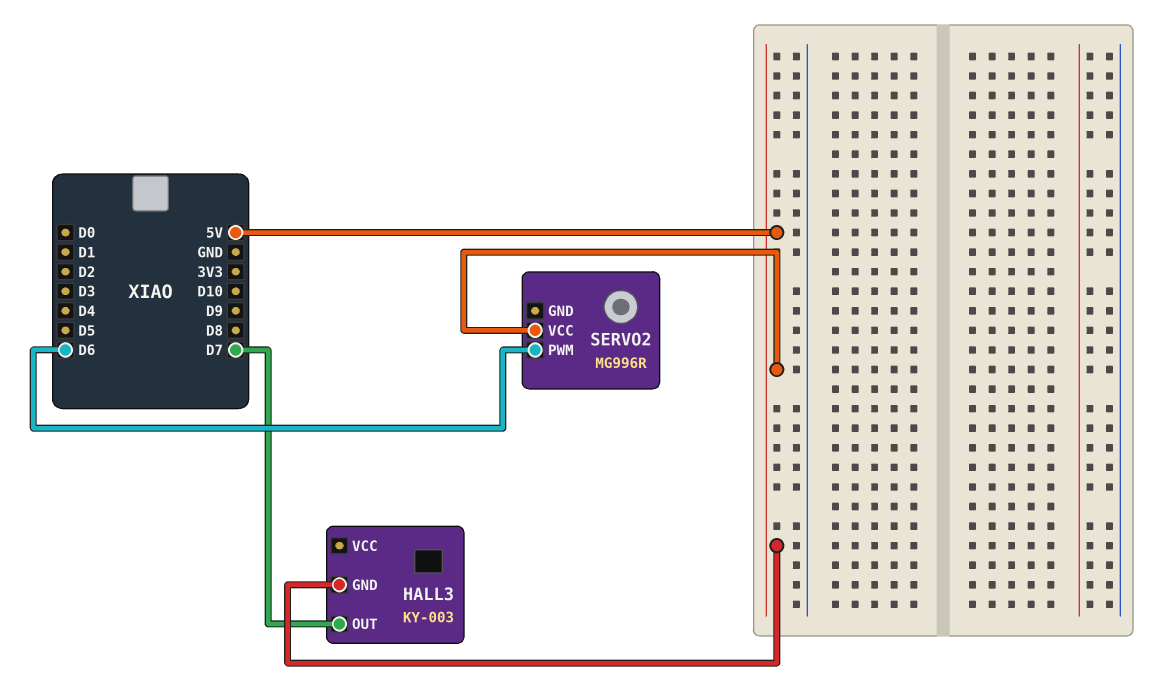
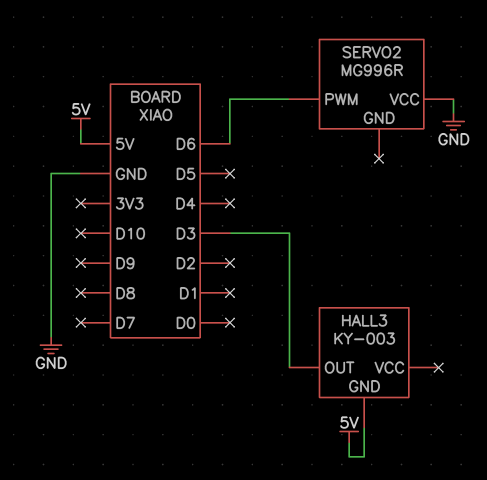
HALL3 pin OUT: D7 -> D3
SERVO2 pin VCC: 5V -> GND

